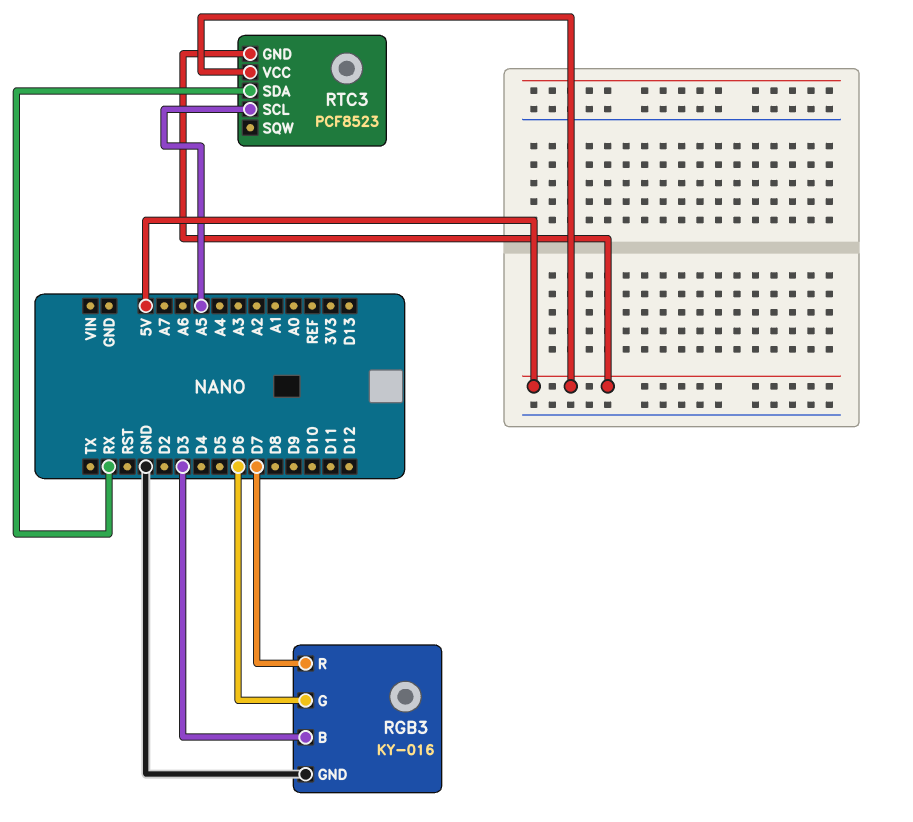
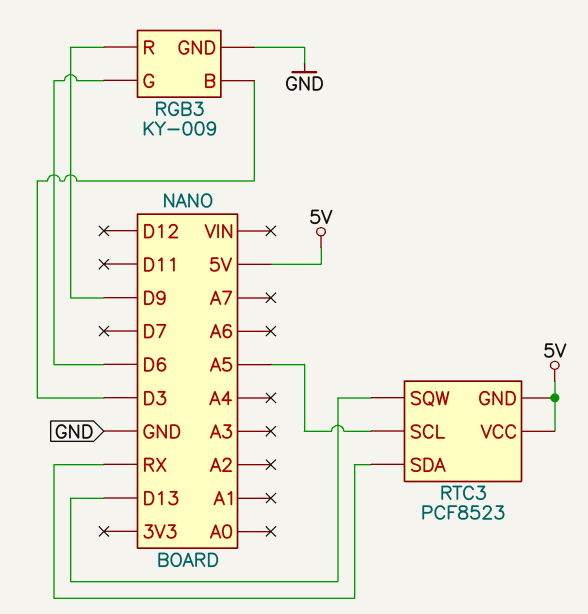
RGB3: KY-016 -> KY-009
RGB3 pin R: D7 -> D9
RTC3 pin SQW: none -> D13

